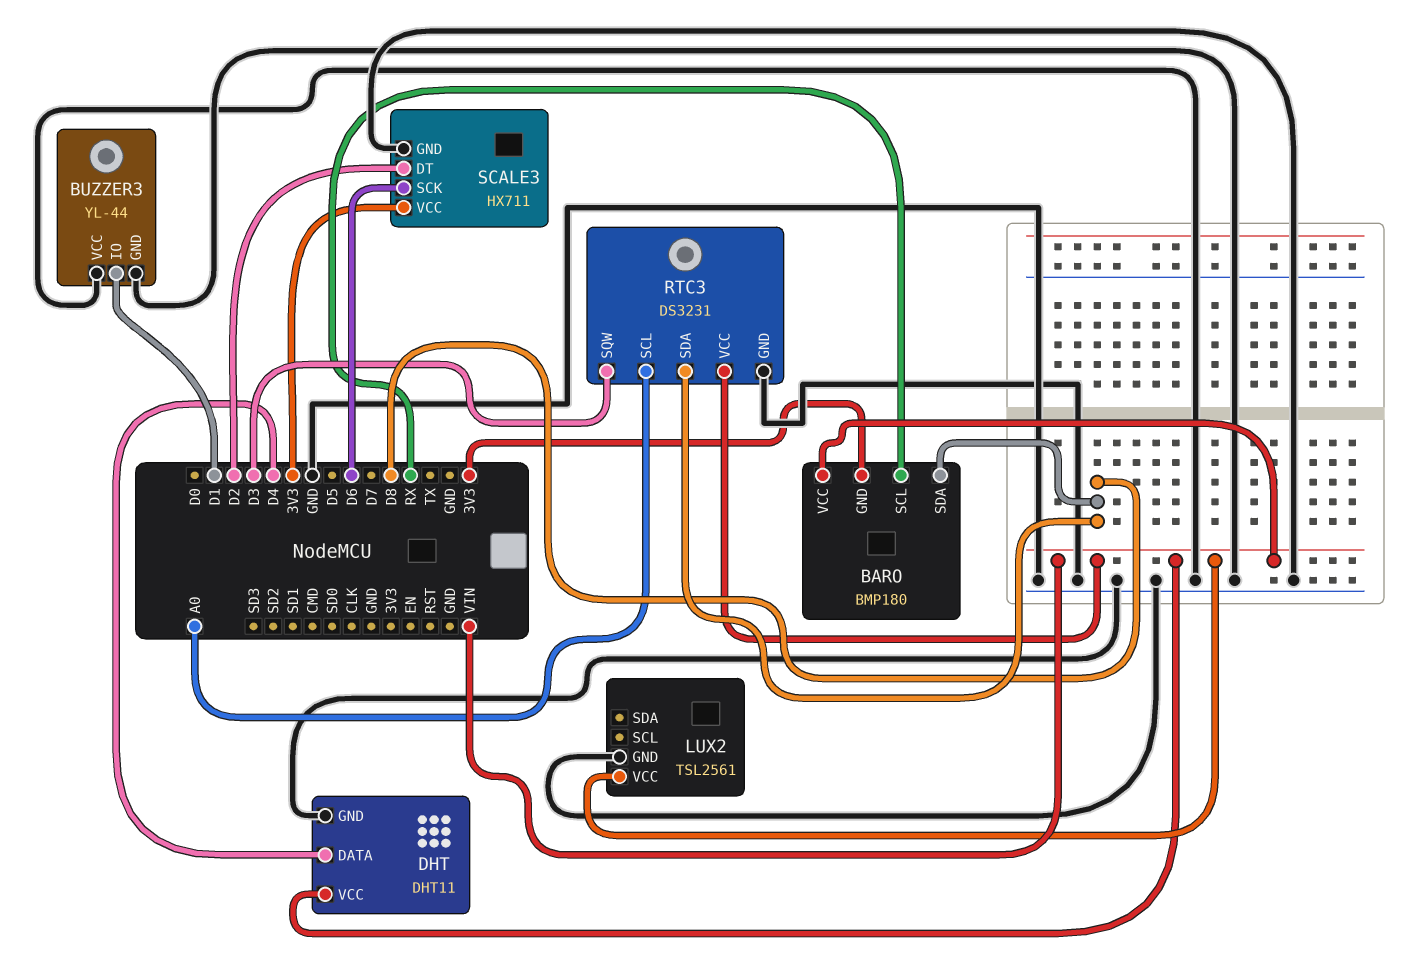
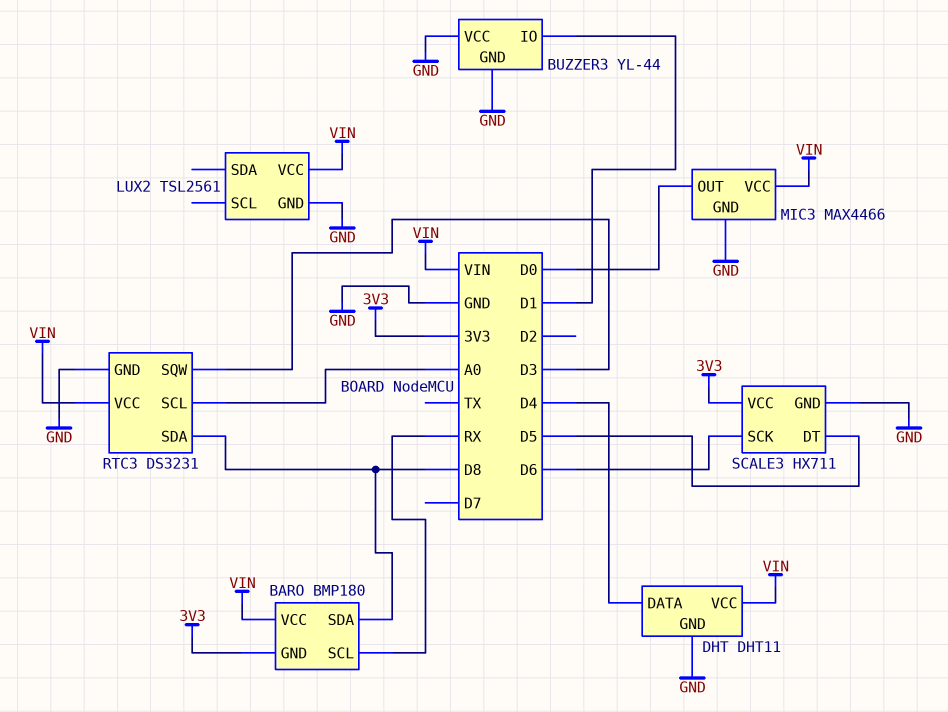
MIC3: none -> MAX4466
MIC3 pin GND: none -> GND
MIC3 pin OUT: none -> D0
MIC3 pin VCC: none -> VIN
SCALE3 pin DT: D2 -> D5

